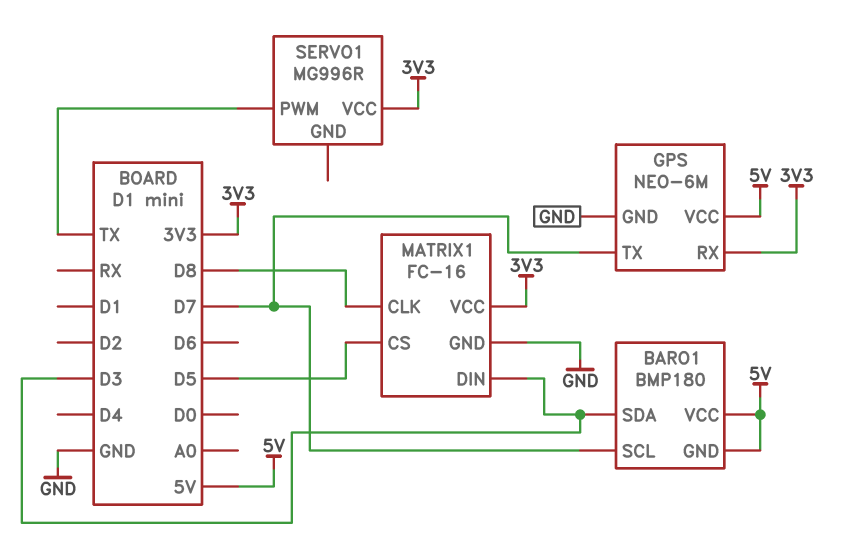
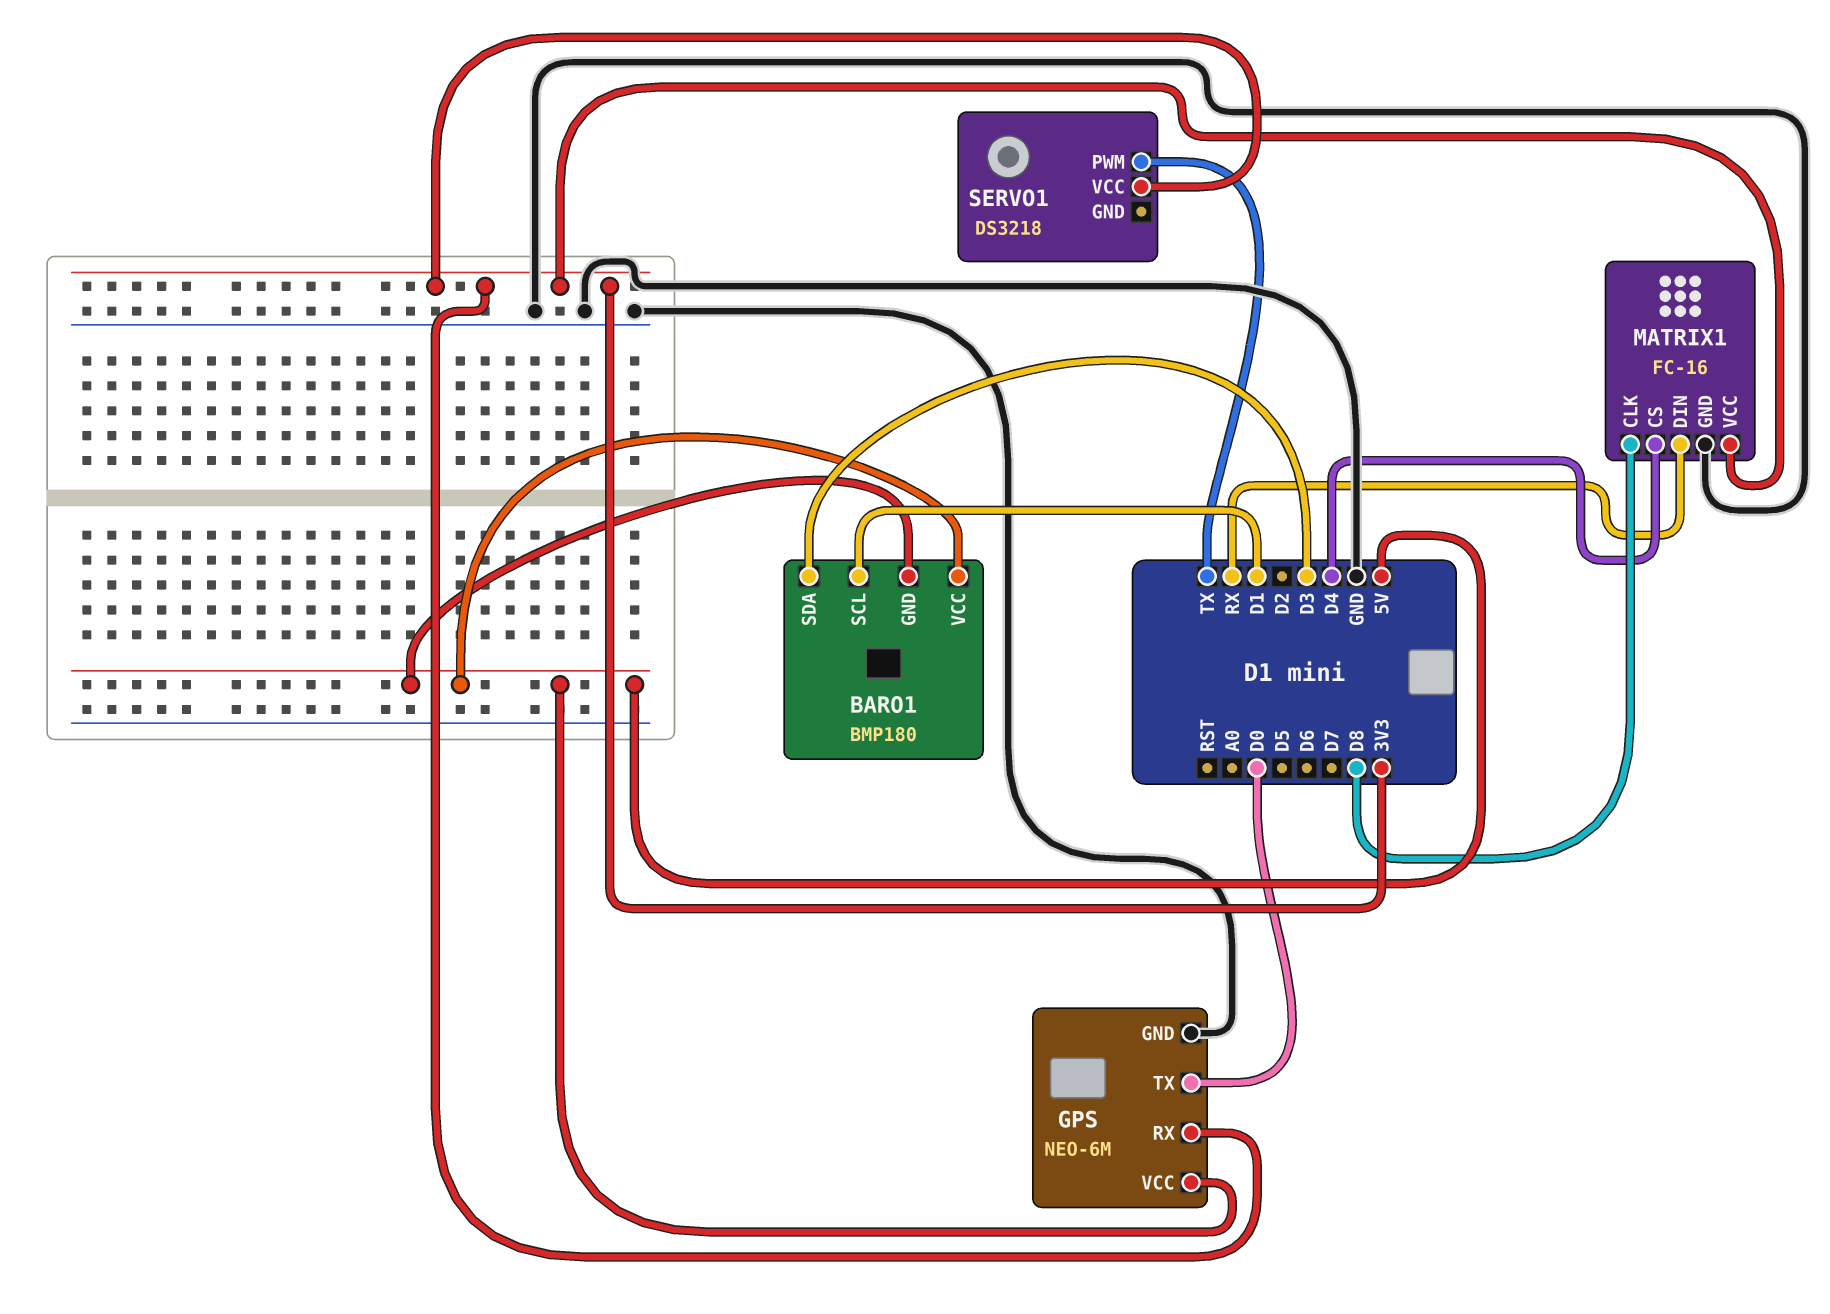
BARO1 pin SCL: D7 -> D1
GPS pin TX: D7 -> D0
MATRIX1 pin CS: D5 -> D4
MATRIX1 pin DIN: D3 -> RX
SERVO1: MG996R -> DS3218

